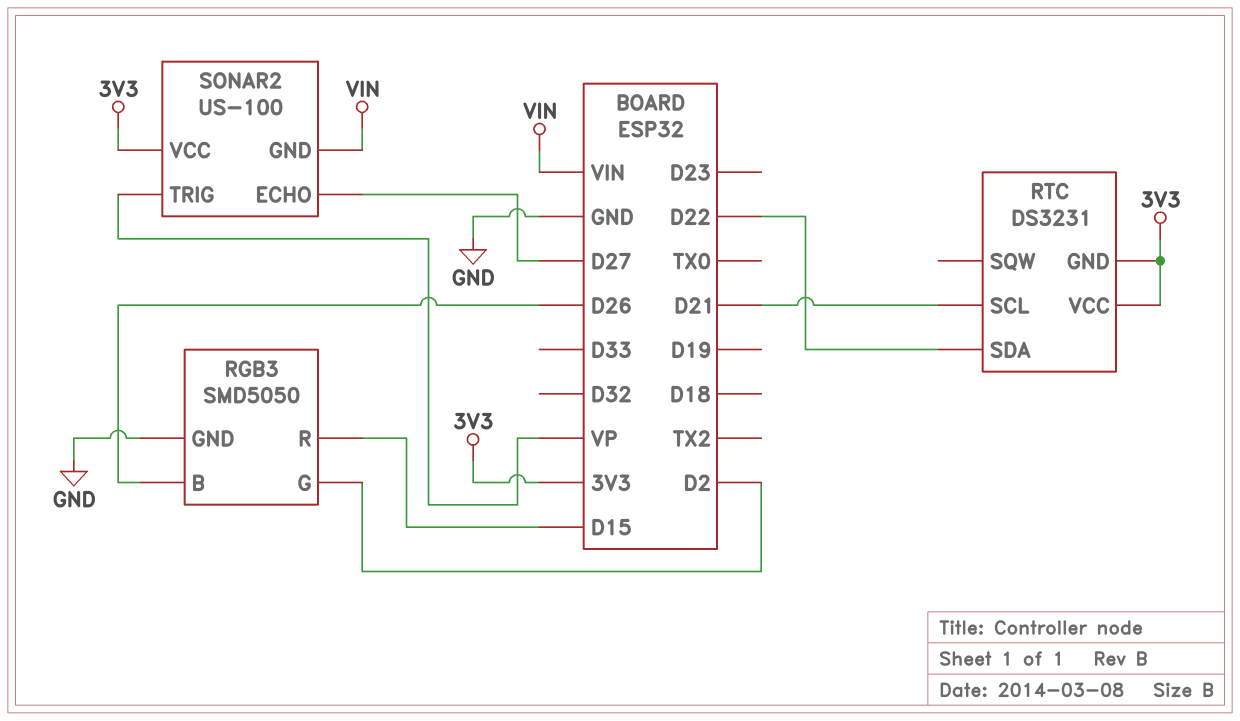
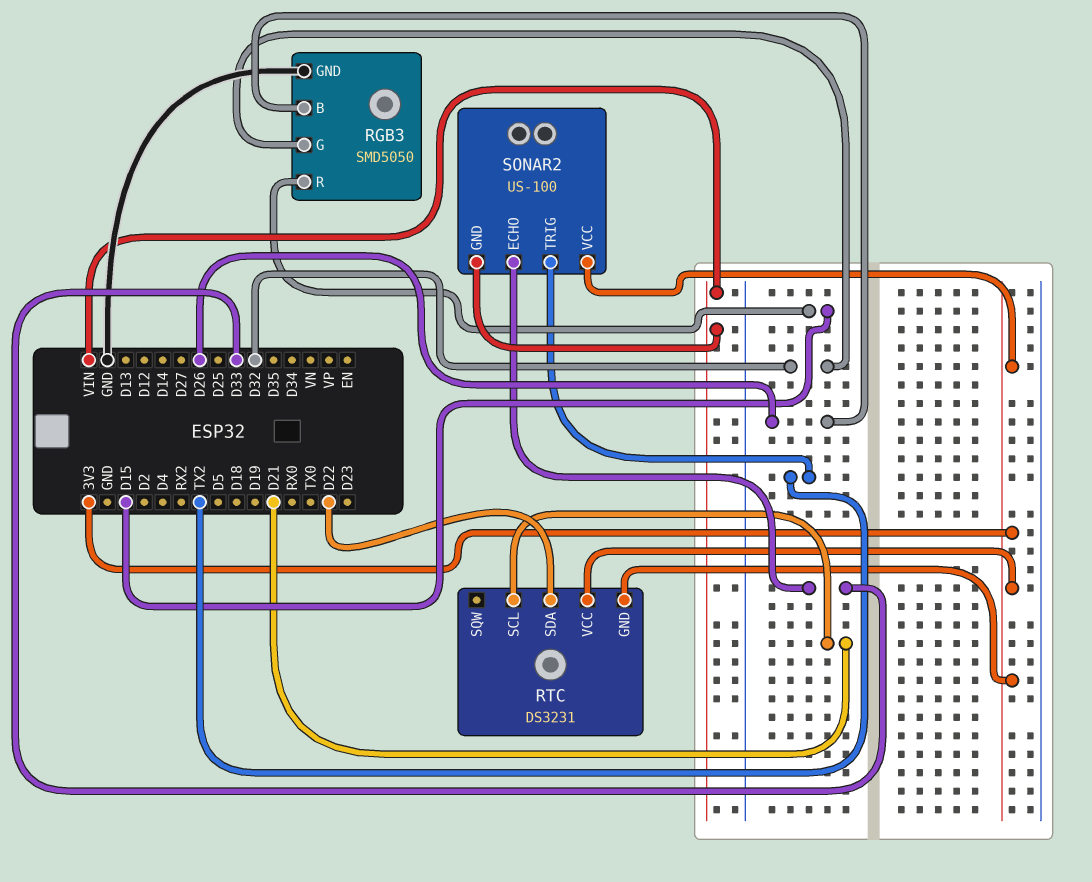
RGB3 pin G: D2 -> D32
SONAR2 pin ECHO: D27 -> D33
SONAR2 pin TRIG: VP -> TX2

